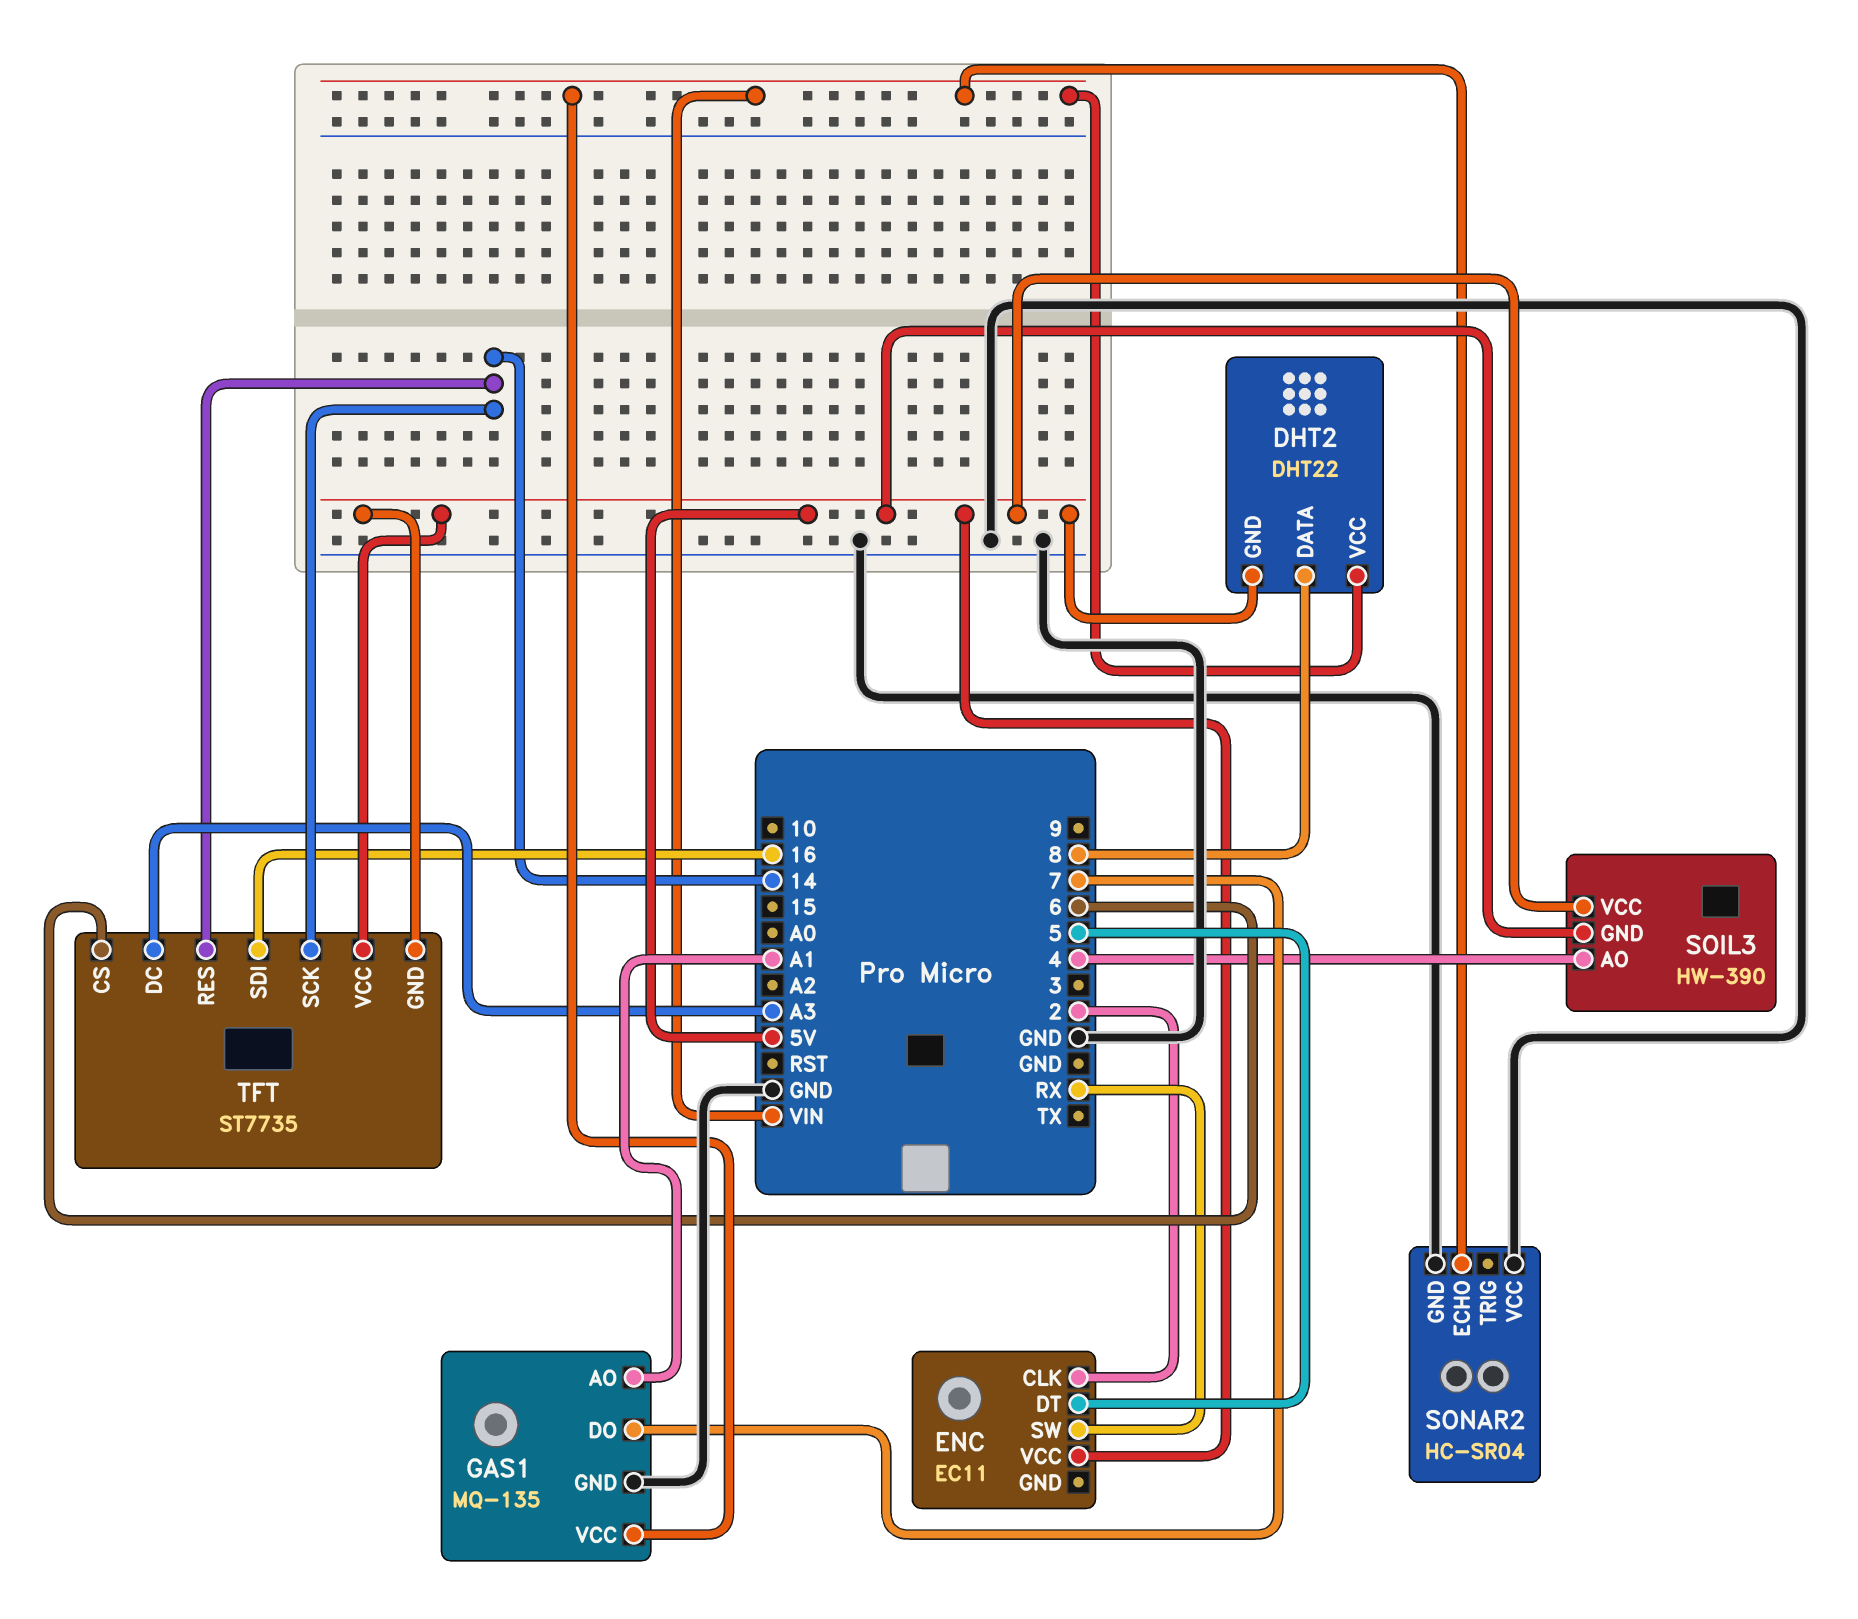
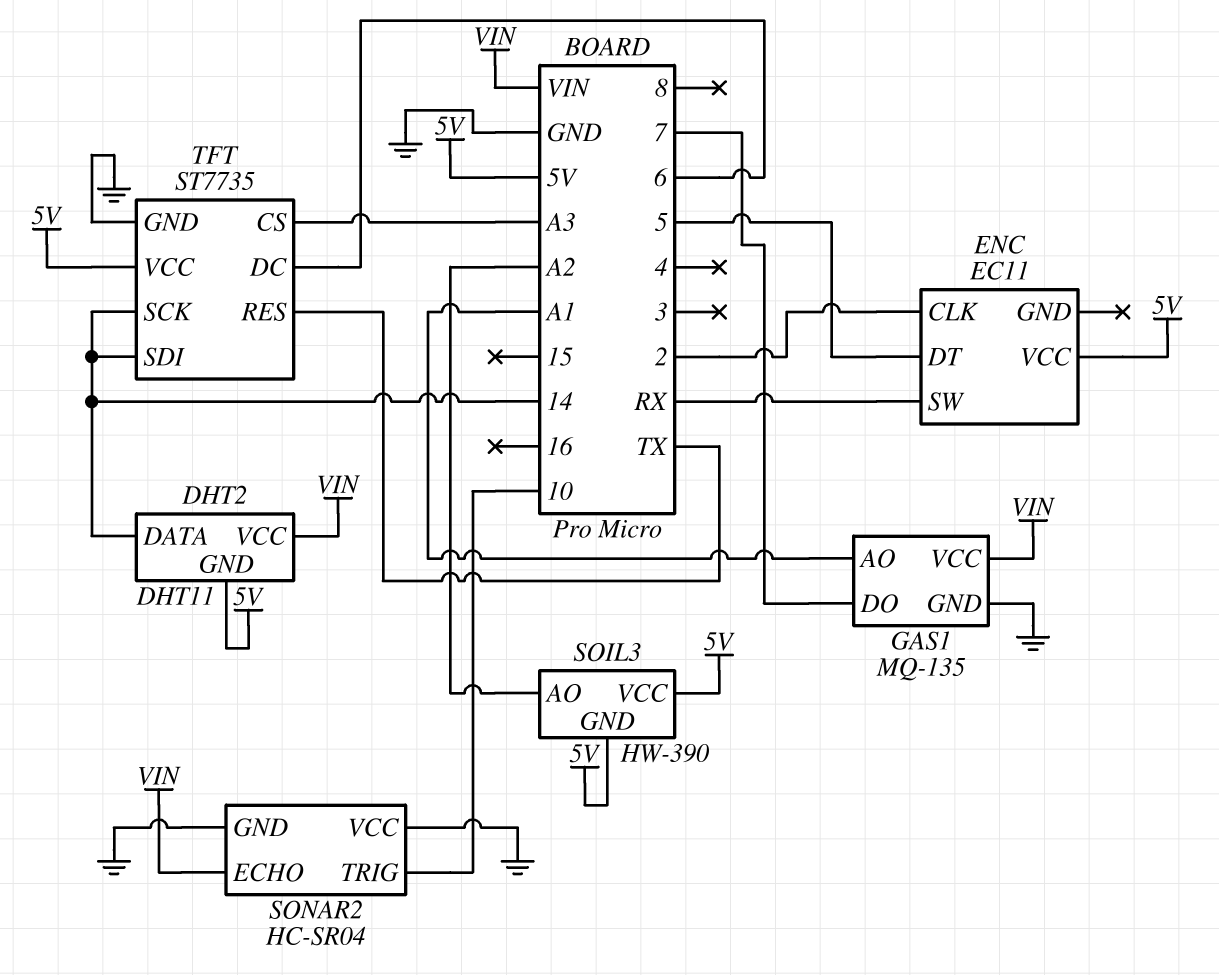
DHT2: DHT22 -> DHT11
DHT2 pin DATA: 8 -> 14
SOIL3 pin AO: 4 -> A2
SONAR2 pin TRIG: none -> 10
TFT pin CS: 6 -> A3
TFT pin DC: A3 -> 6
TFT pin GND: 5V -> GND
TFT pin RES: 14 -> TX
TFT pin SDI: 16 -> 14

